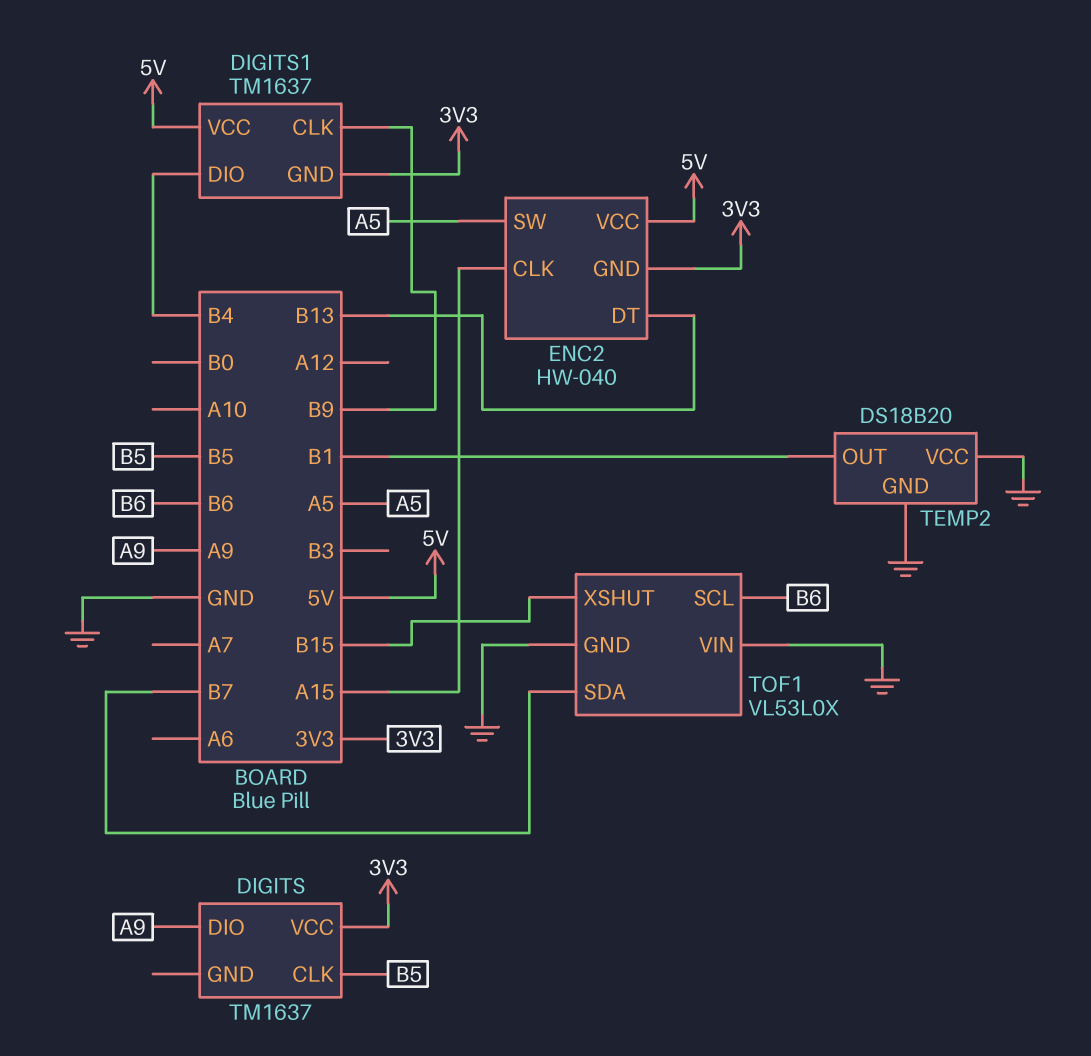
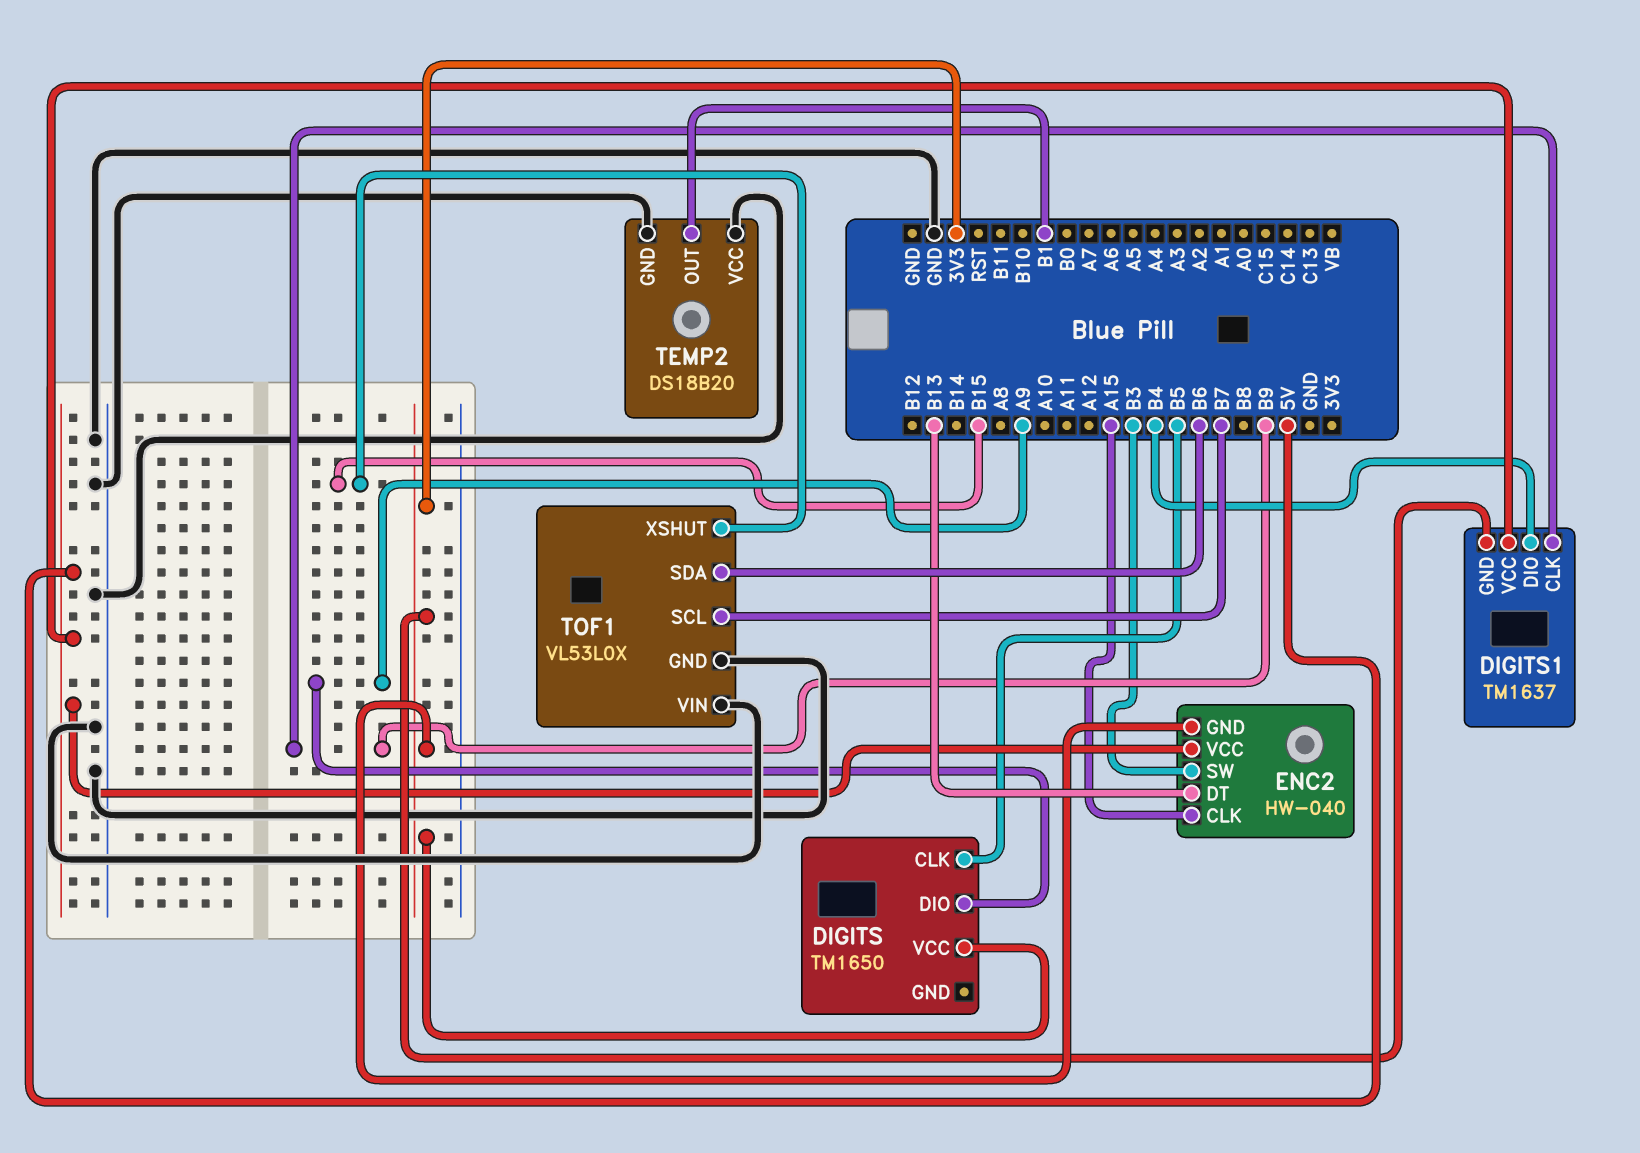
DIGITS: TM1637 -> TM1650
ENC2 pin SW: A5 -> B3
TOF1 pin SCL: B6 -> B7
TOF1 pin SDA: B7 -> B6

